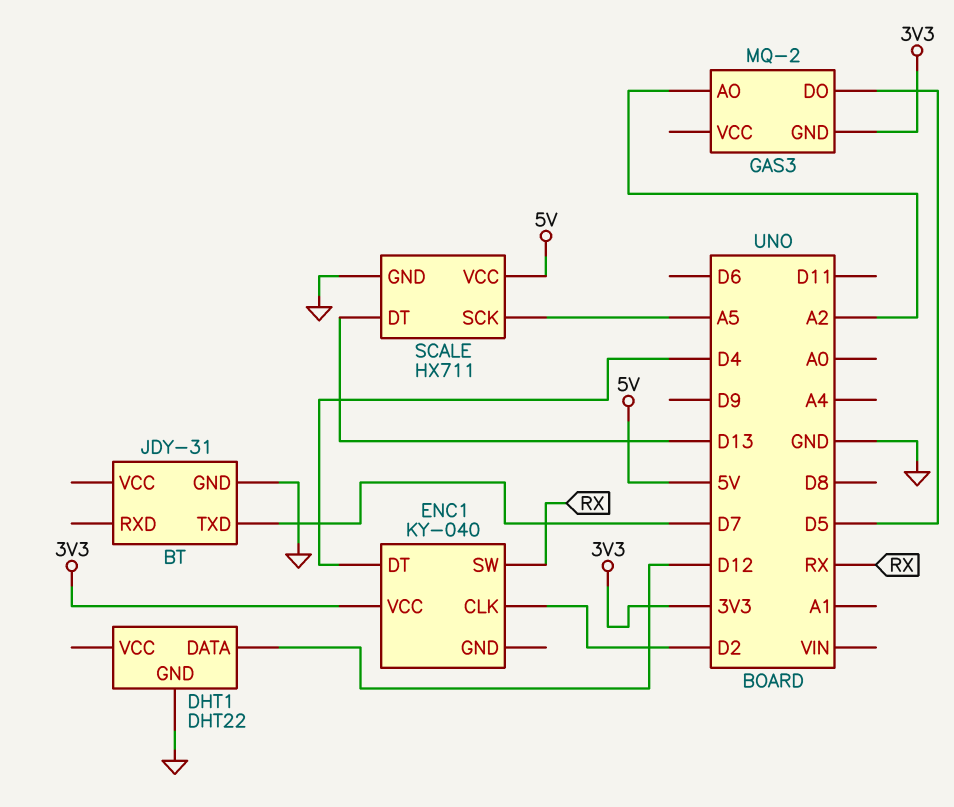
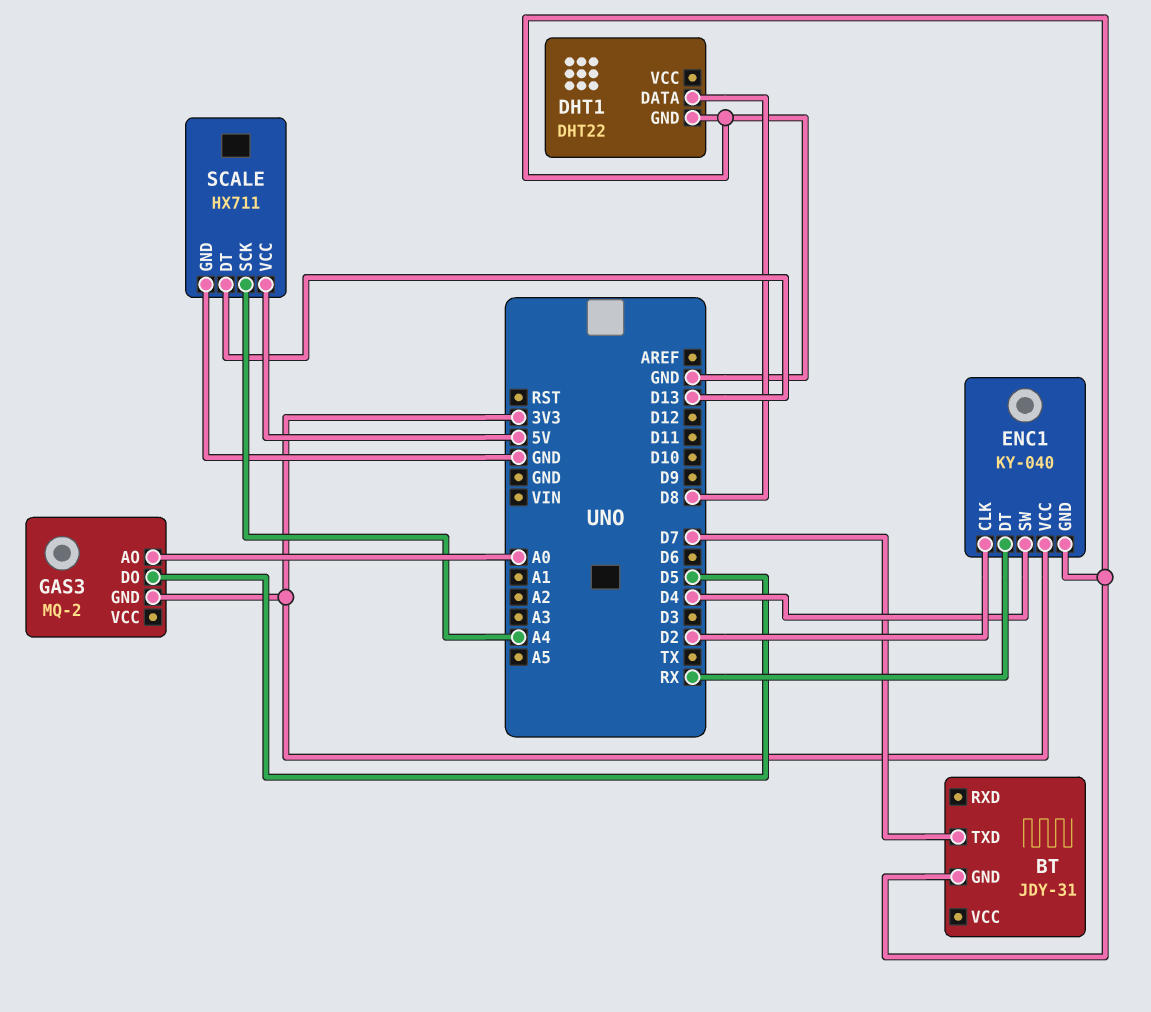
DHT1 pin DATA: D12 -> D8
ENC1 pin DT: D4 -> RX
ENC1 pin GND: none -> GND
ENC1 pin SW: RX -> D4
GAS3 pin AO: A2 -> A0
SCALE pin SCK: A5 -> A4

